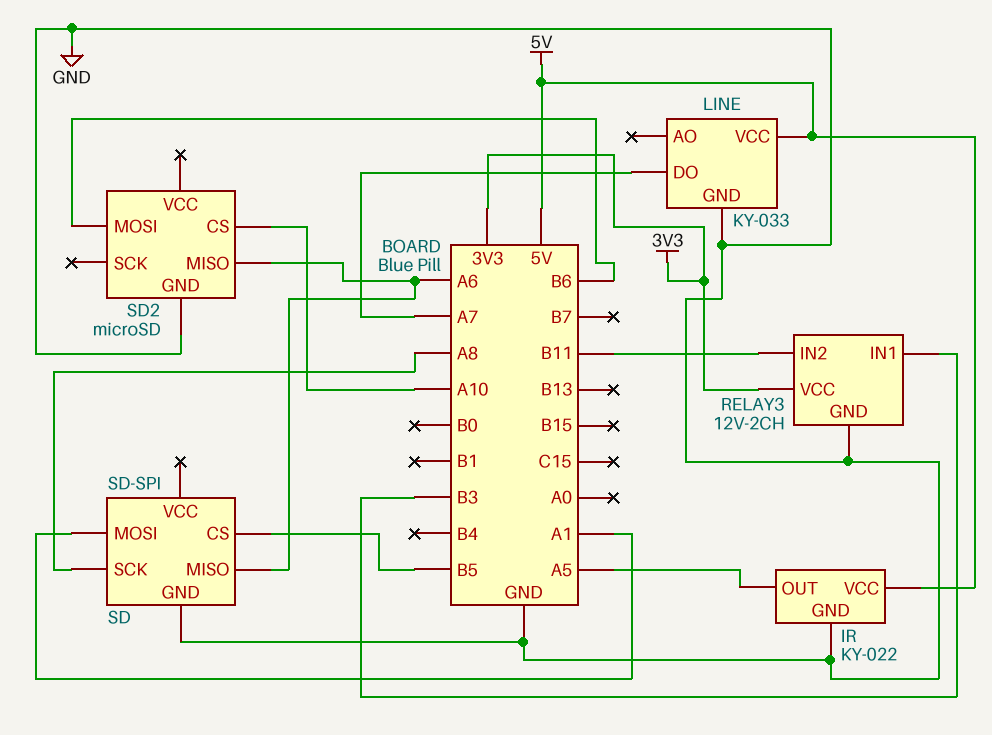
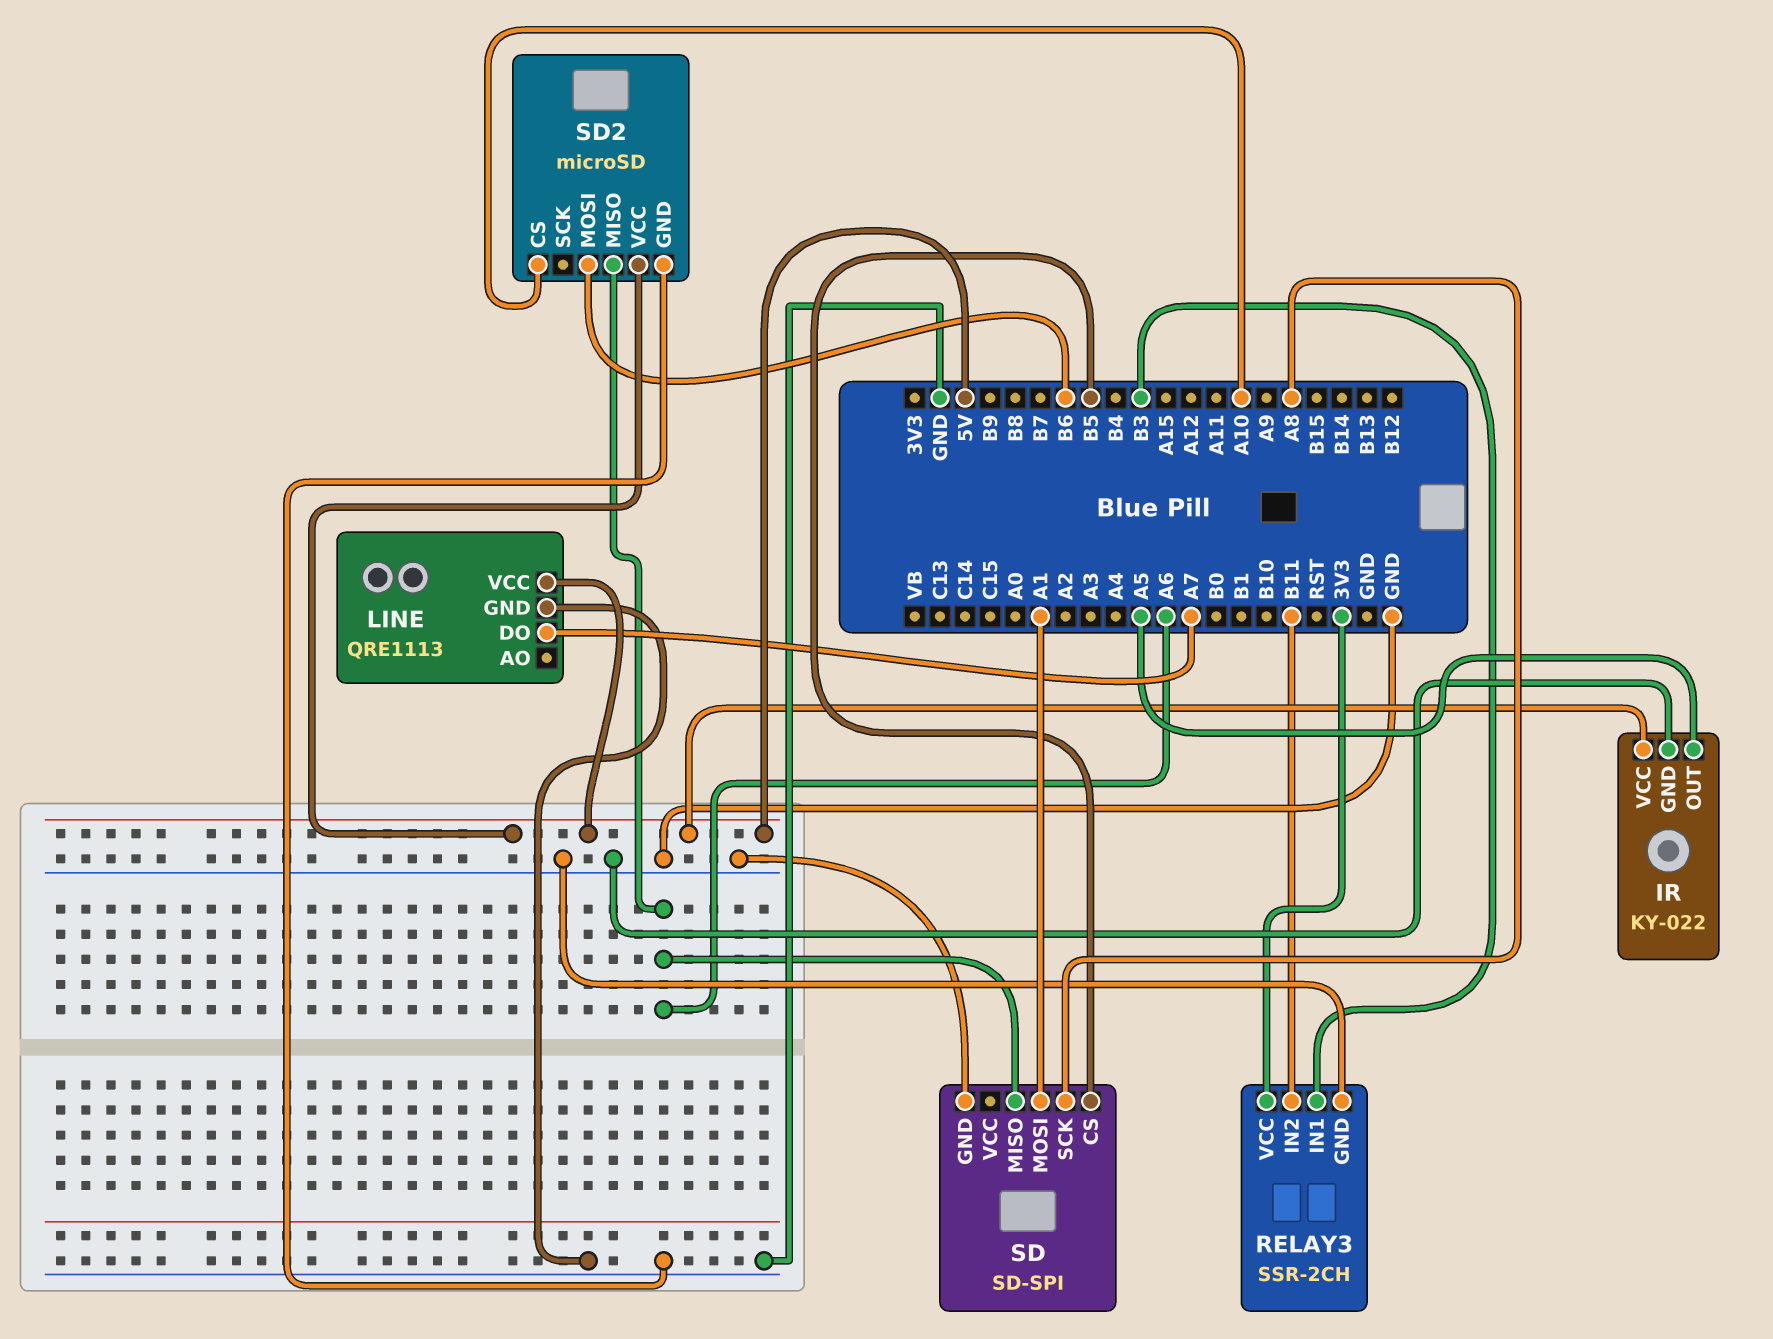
LINE: KY-033 -> QRE1113
RELAY3: 12V-2CH -> SSR-2CH
SD2 pin VCC: none -> 5V

